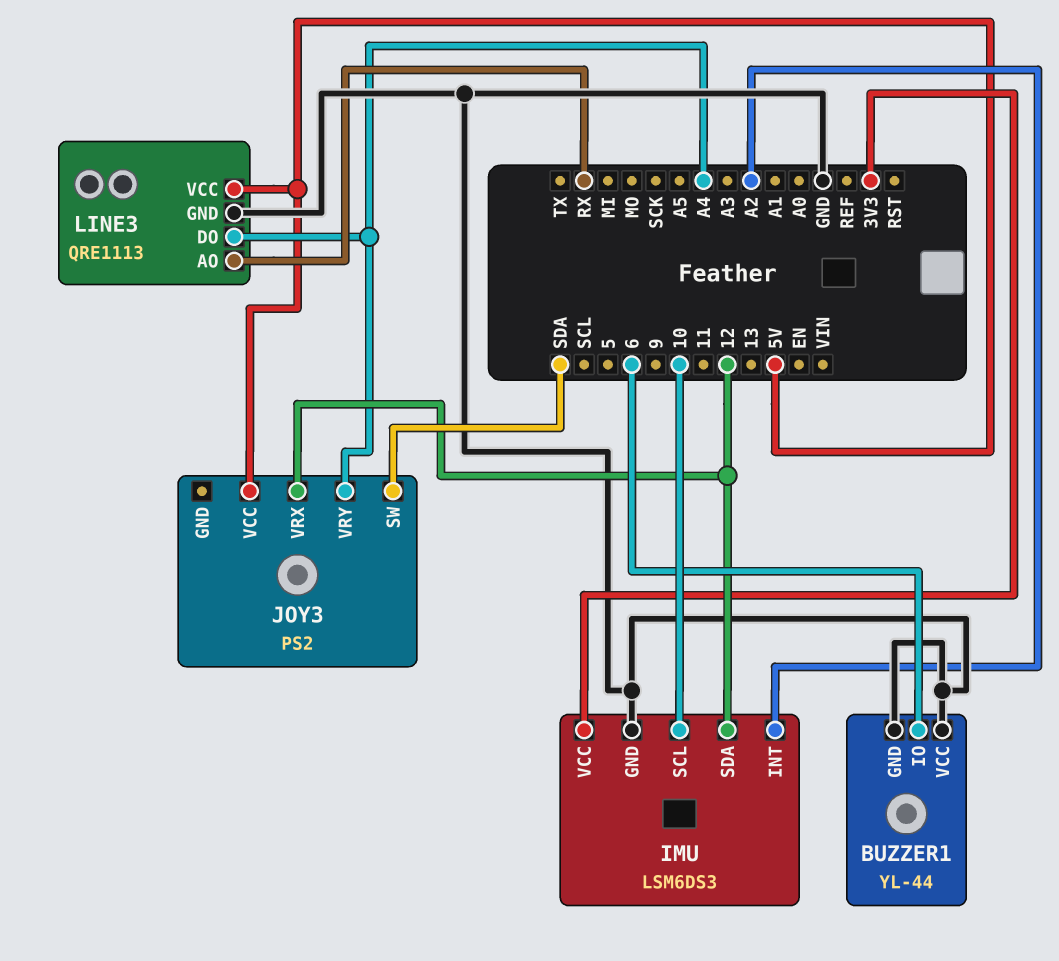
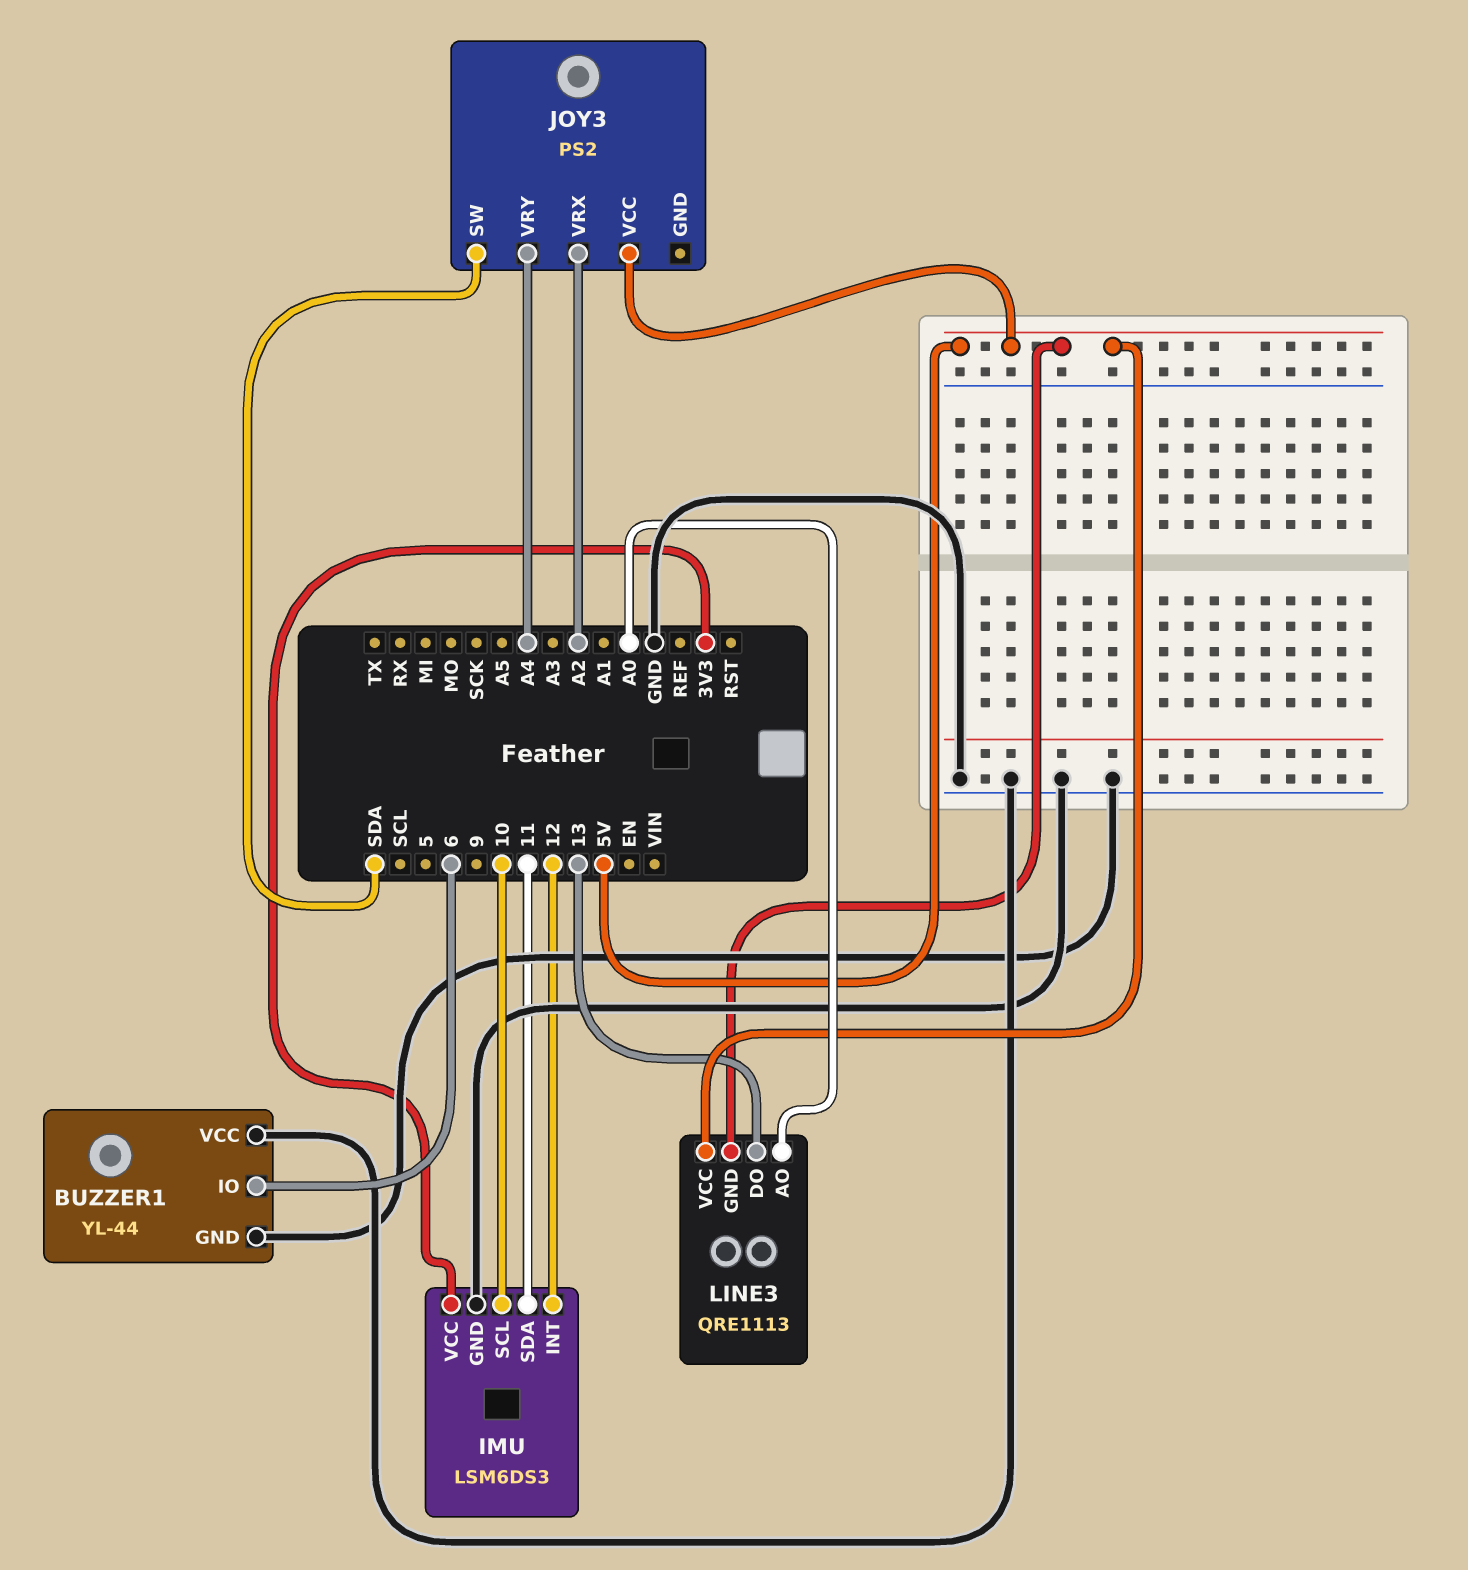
IMU pin INT: A2 -> 12
IMU pin SDA: 12 -> 11
JOY3 pin VRX: 12 -> A2
LINE3 pin AO: RX -> A0
LINE3 pin DO: A4 -> 13
LINE3 pin GND: GND -> 5V

